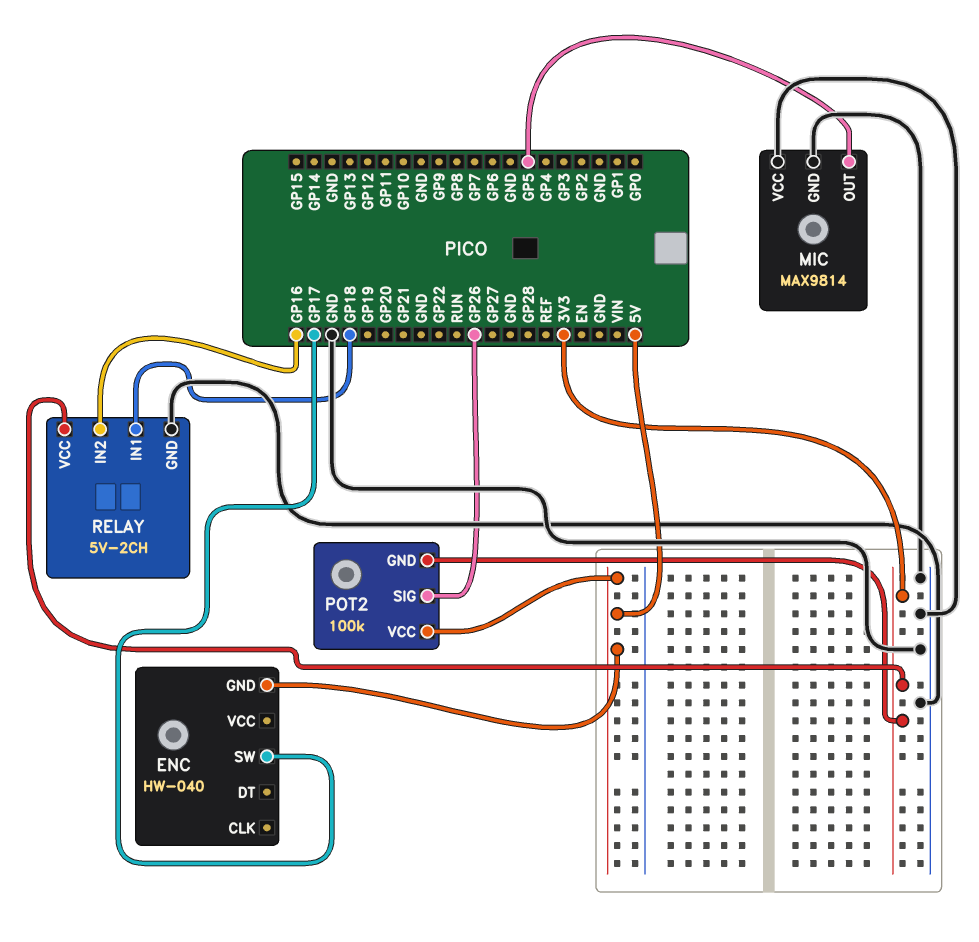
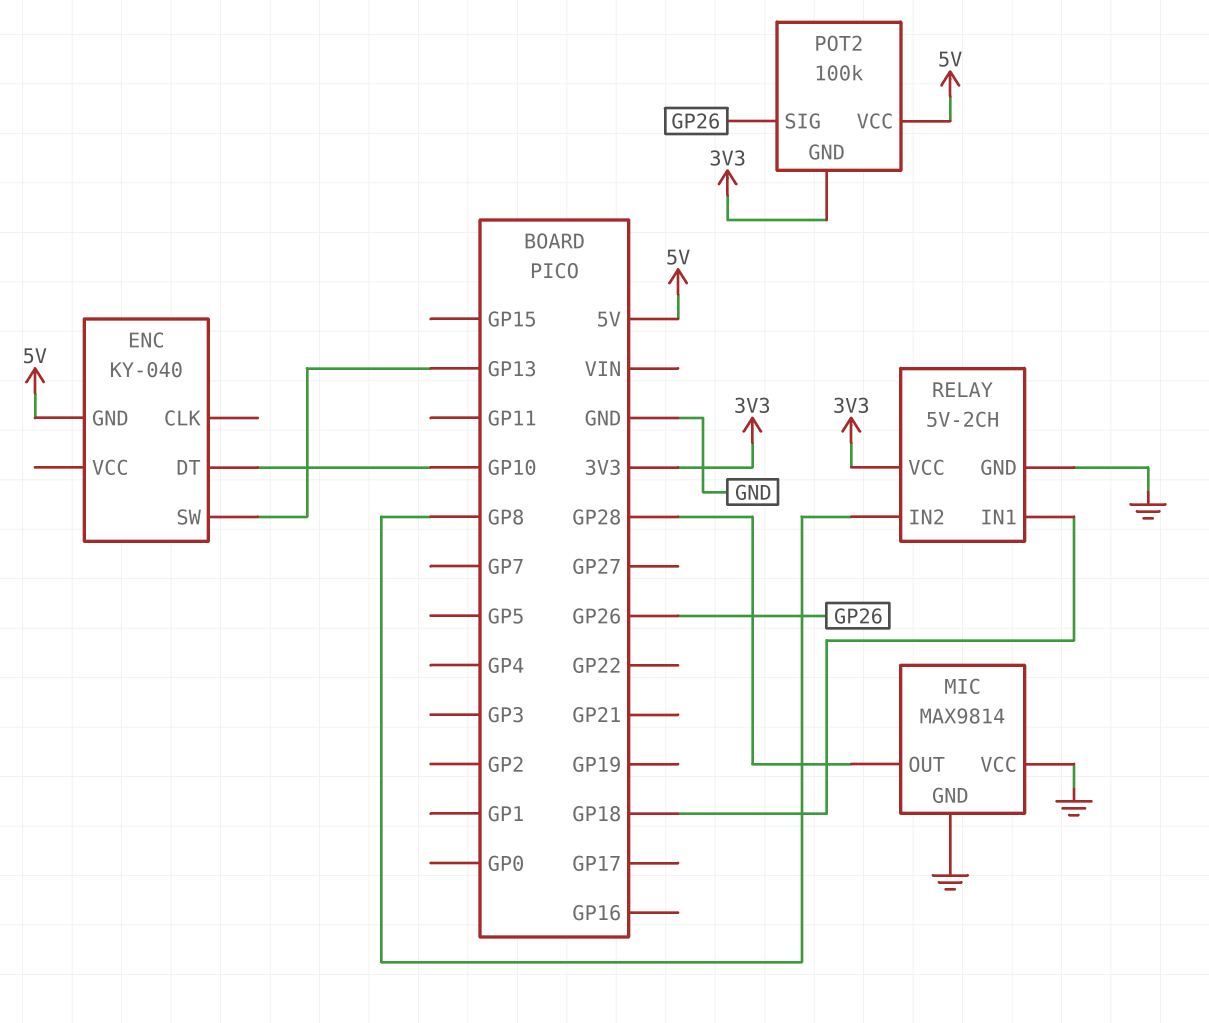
ENC: HW-040 -> KY-040
ENC pin DT: none -> GP10
ENC pin SW: GP17 -> GP13
MIC pin OUT: GP5 -> GP28
RELAY pin IN2: GP16 -> GP8

